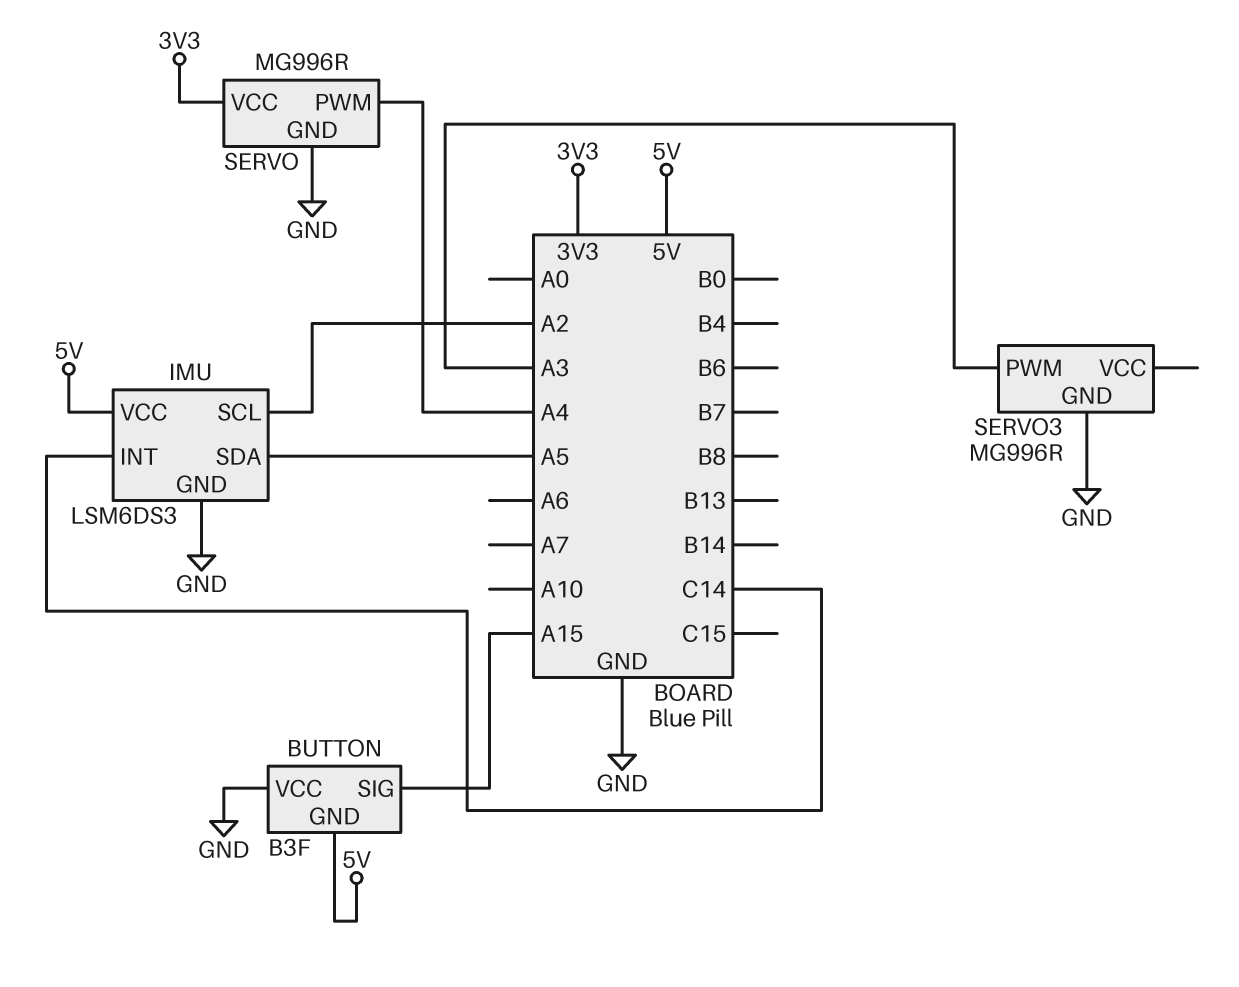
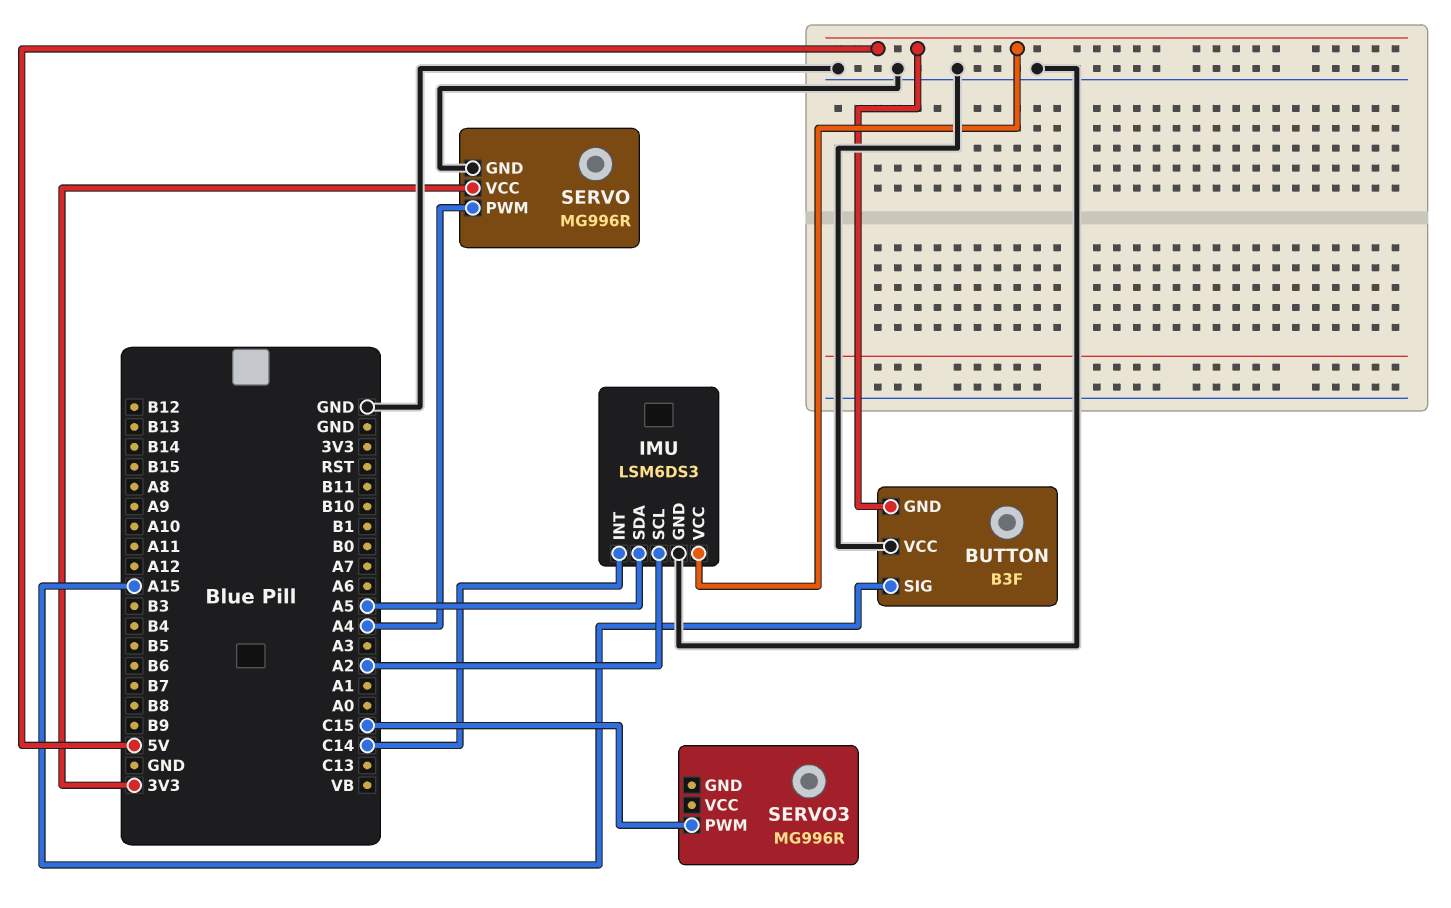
SERVO3 pin GND: GND -> none
SERVO3 pin PWM: A3 -> C15

